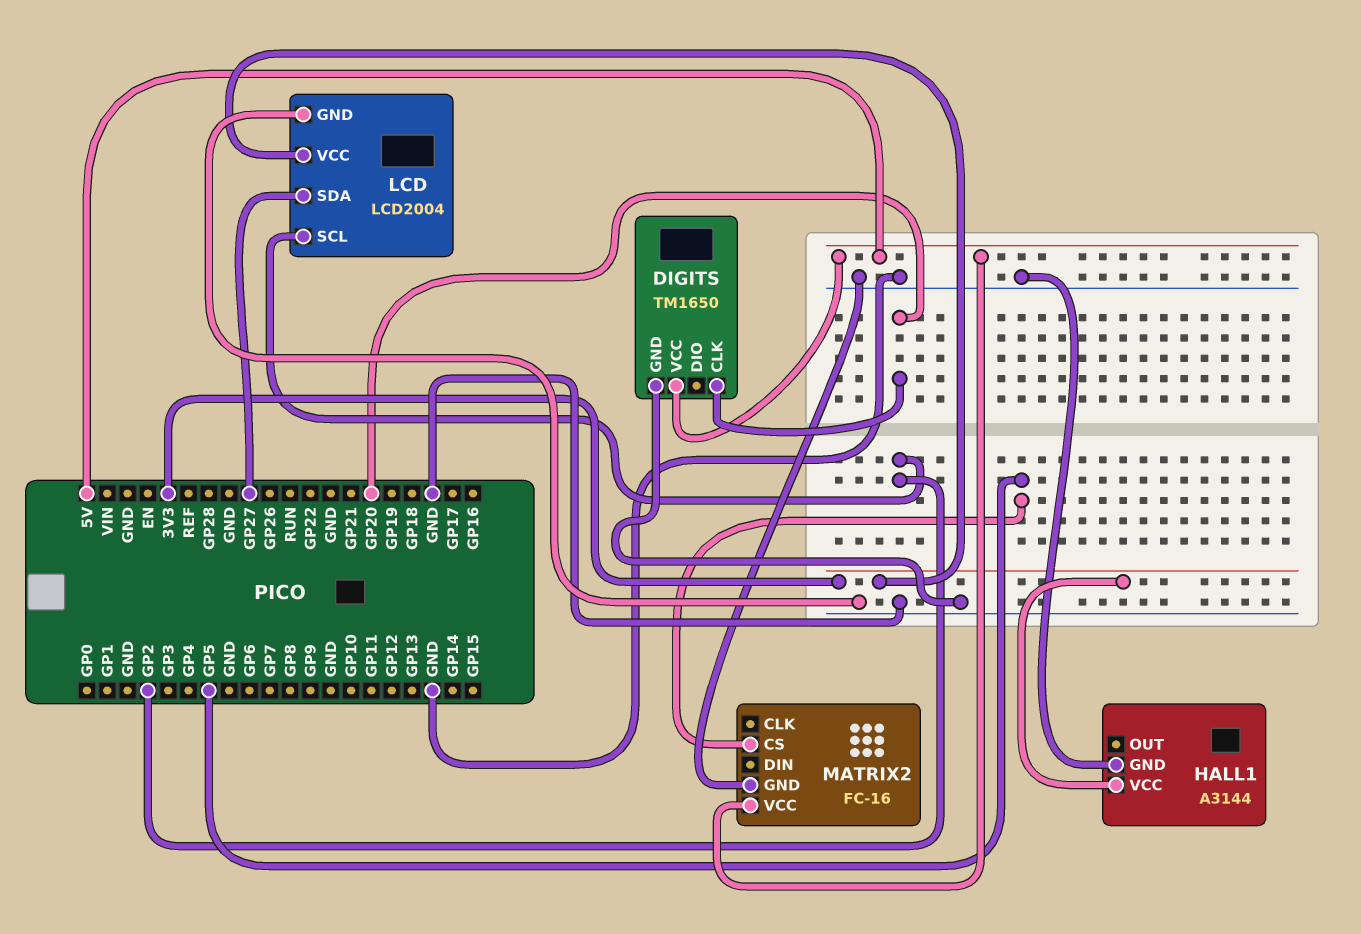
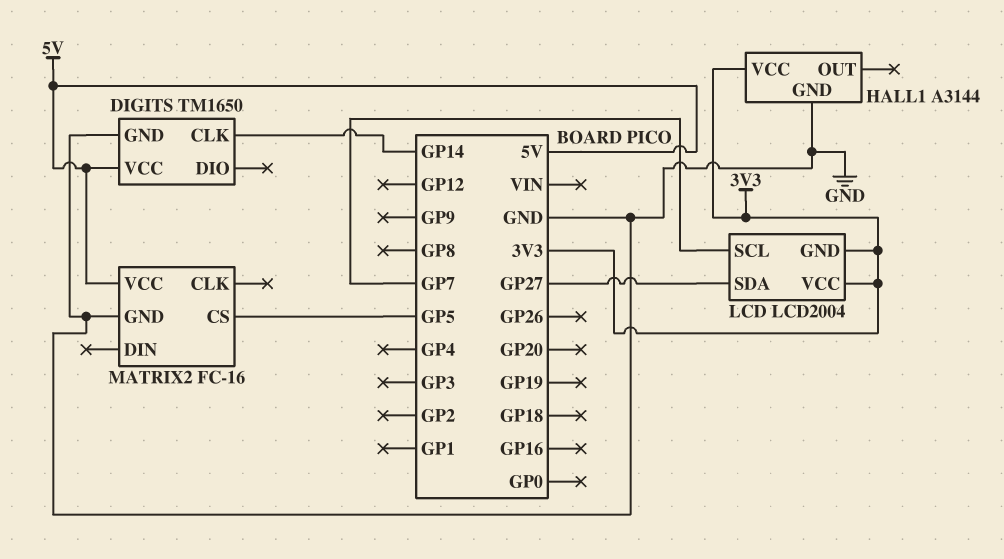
DIGITS pin CLK: GP20 -> GP14
LCD pin GND: GND -> 3V3
LCD pin SCL: GP2 -> GP7

